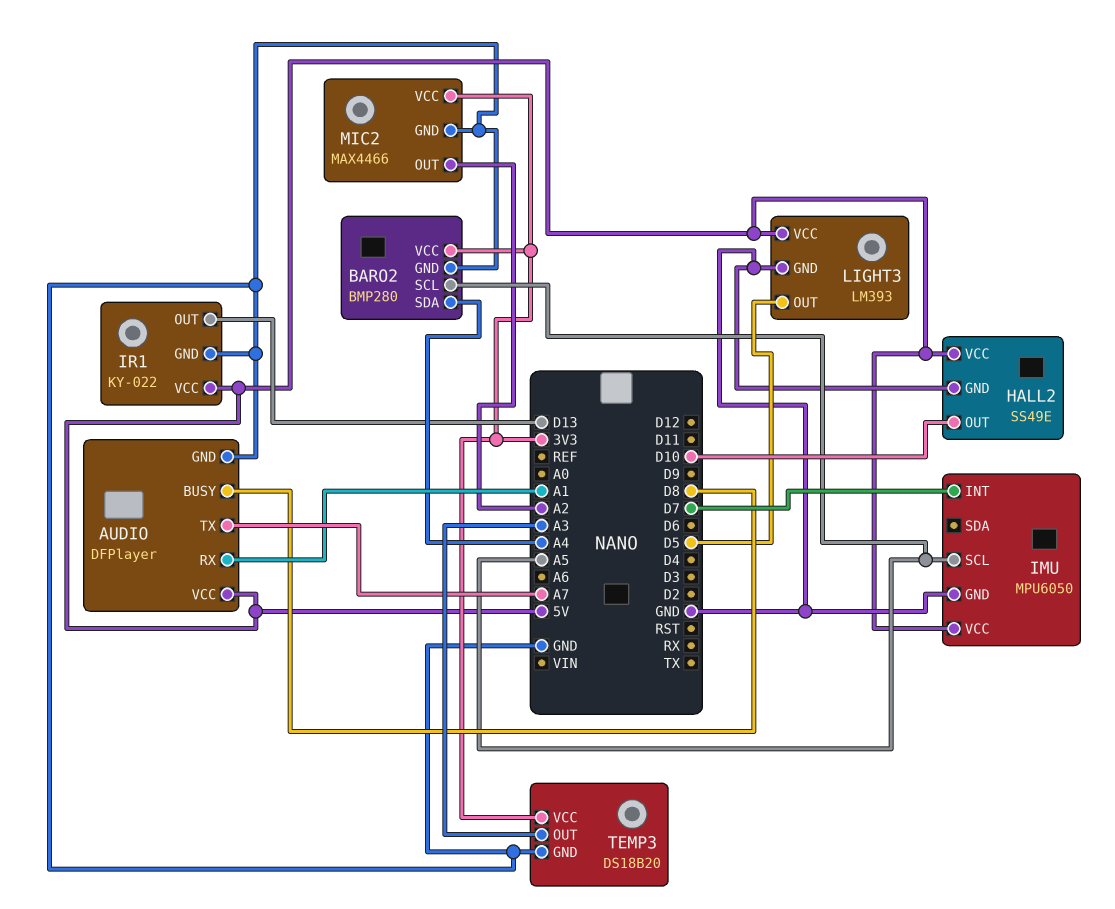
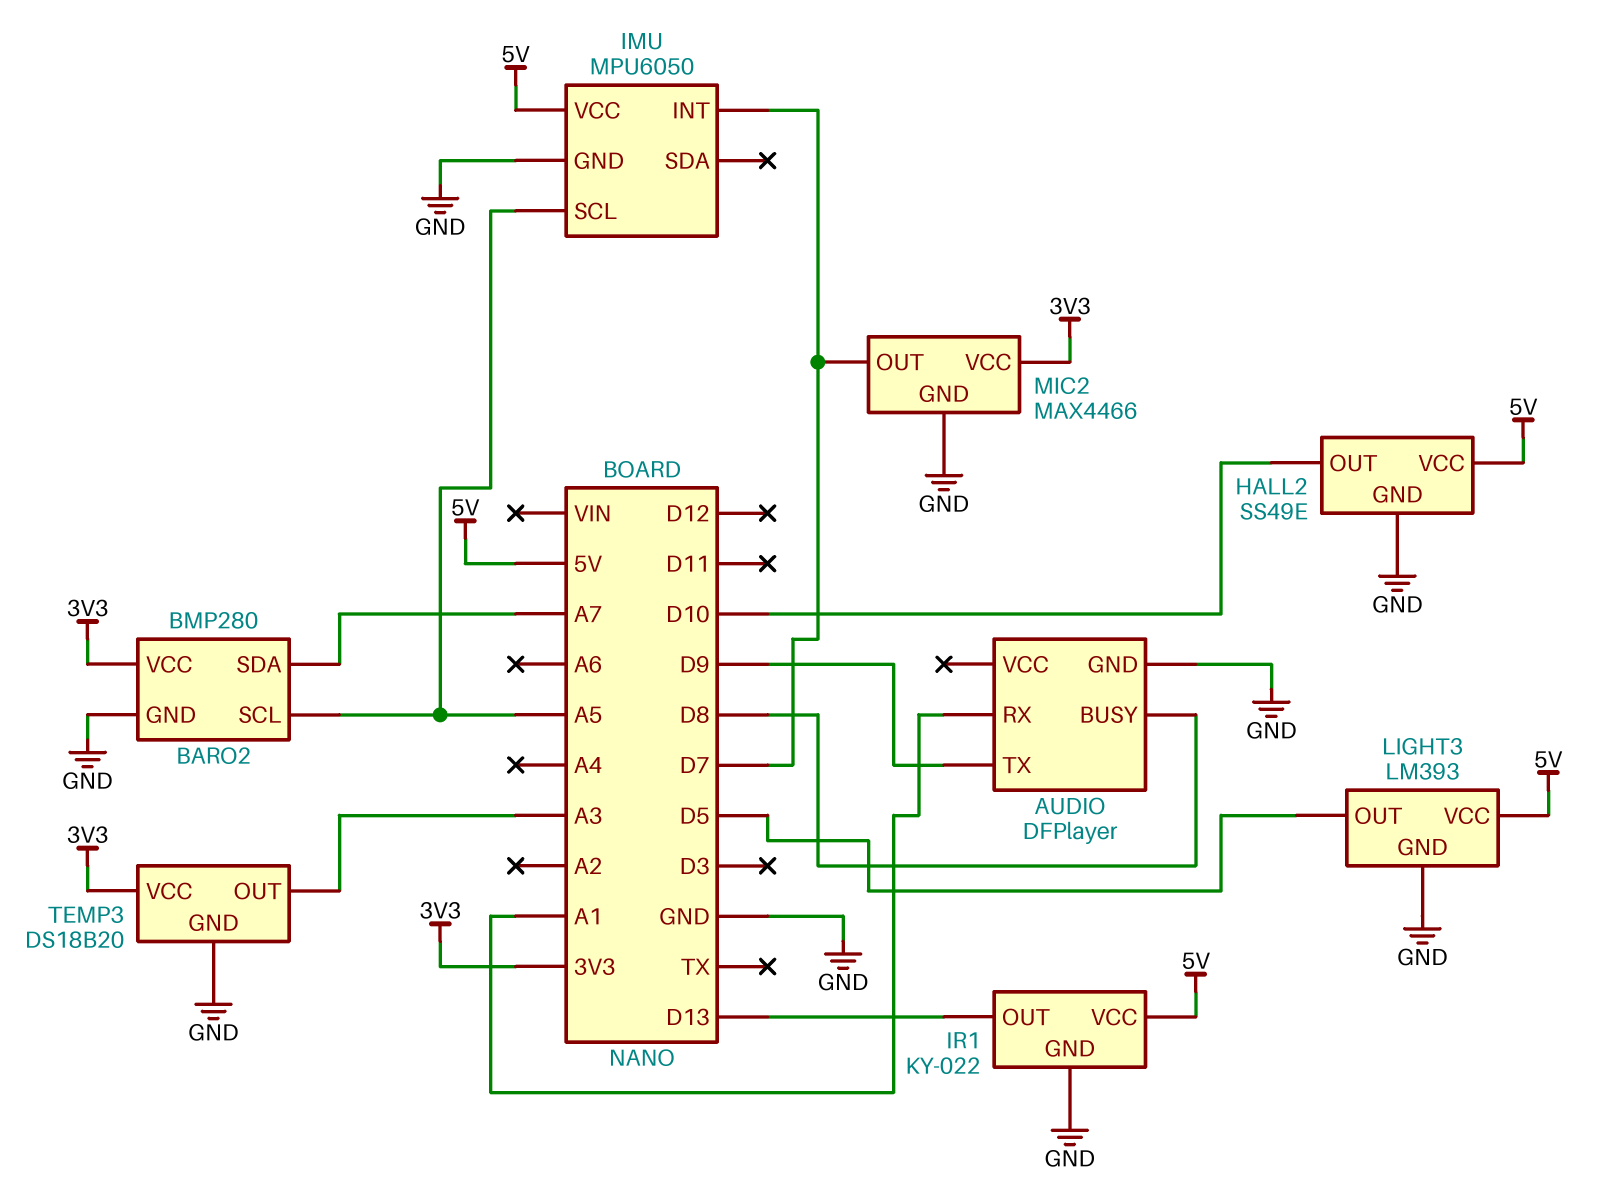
AUDIO pin TX: A7 -> D9
AUDIO pin VCC: 5V -> none
BARO2 pin SDA: A4 -> A7
MIC2 pin OUT: A2 -> D7

